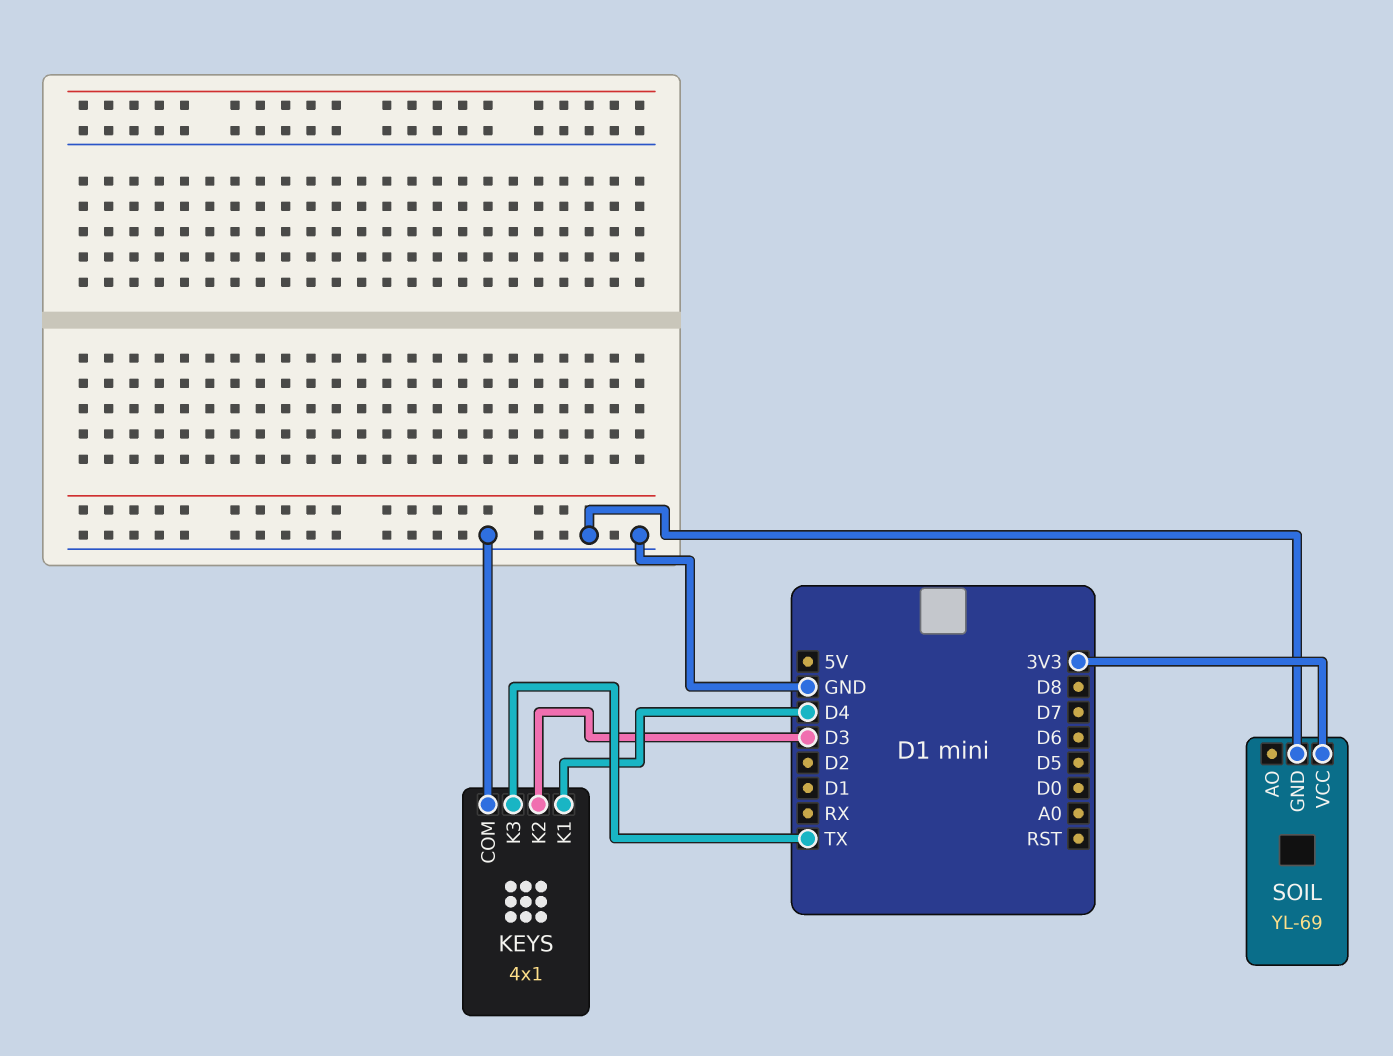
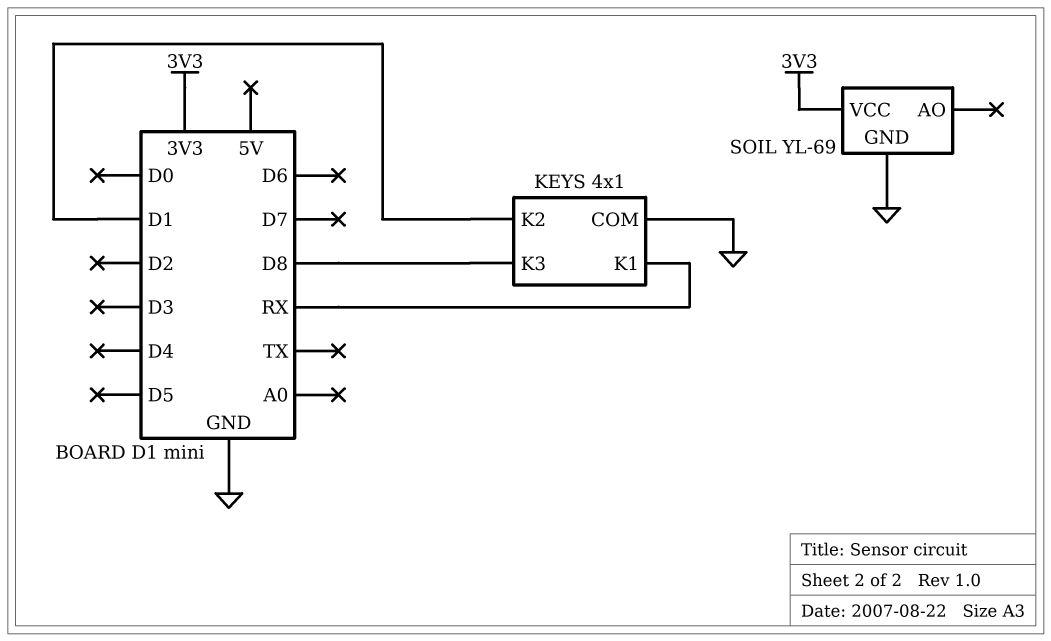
KEYS pin K1: D4 -> RX
KEYS pin K2: D3 -> D1
KEYS pin K3: TX -> D8

